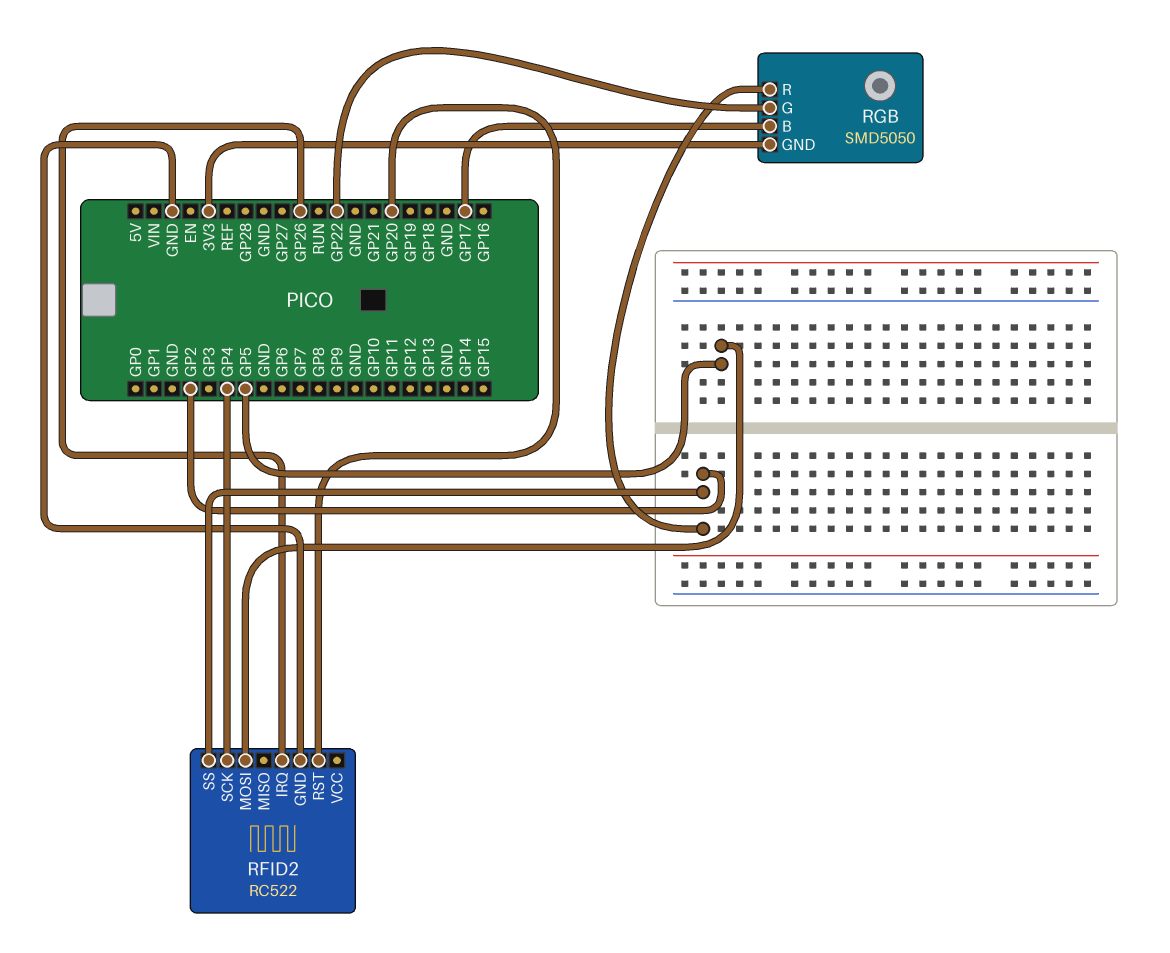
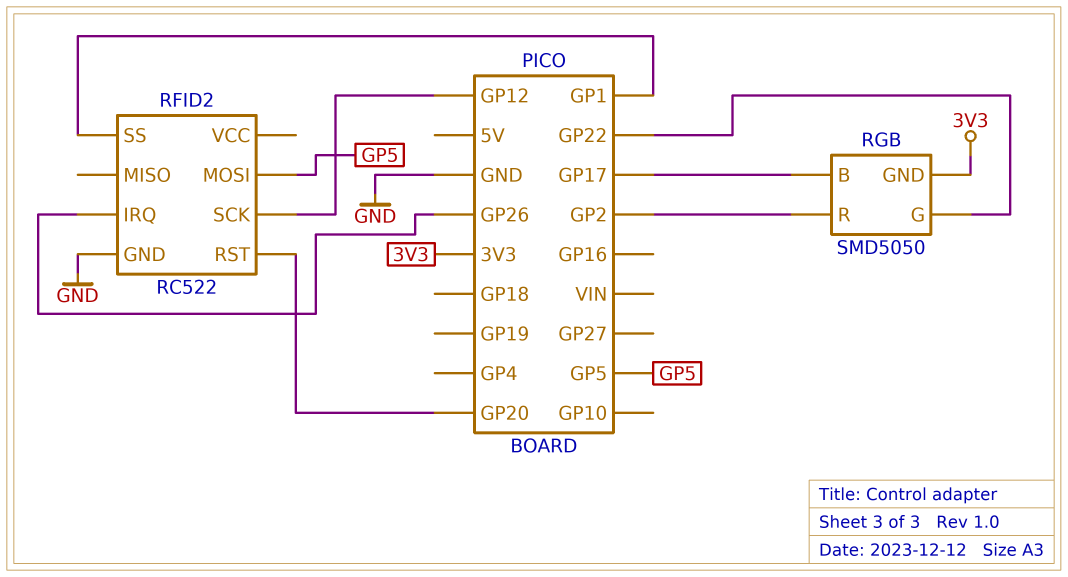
RFID2 pin SCK: GP4 -> GP12
RFID2 pin SS: GP2 -> GP1

